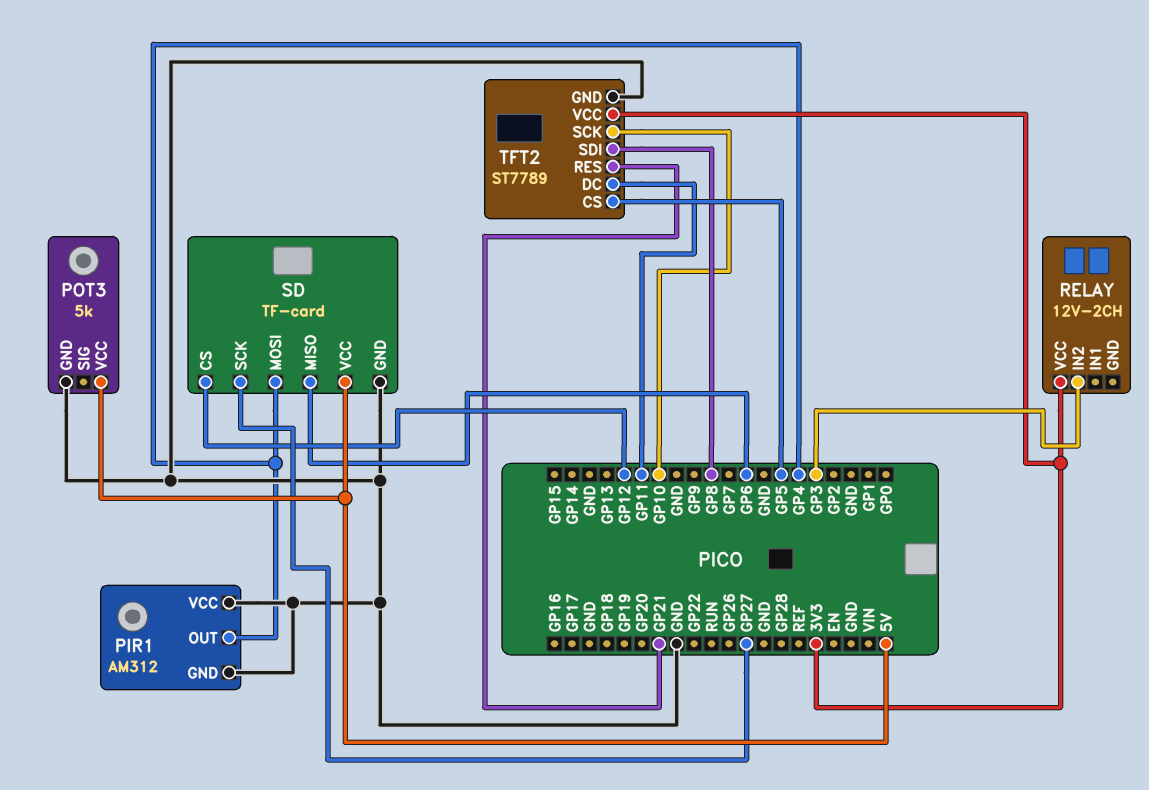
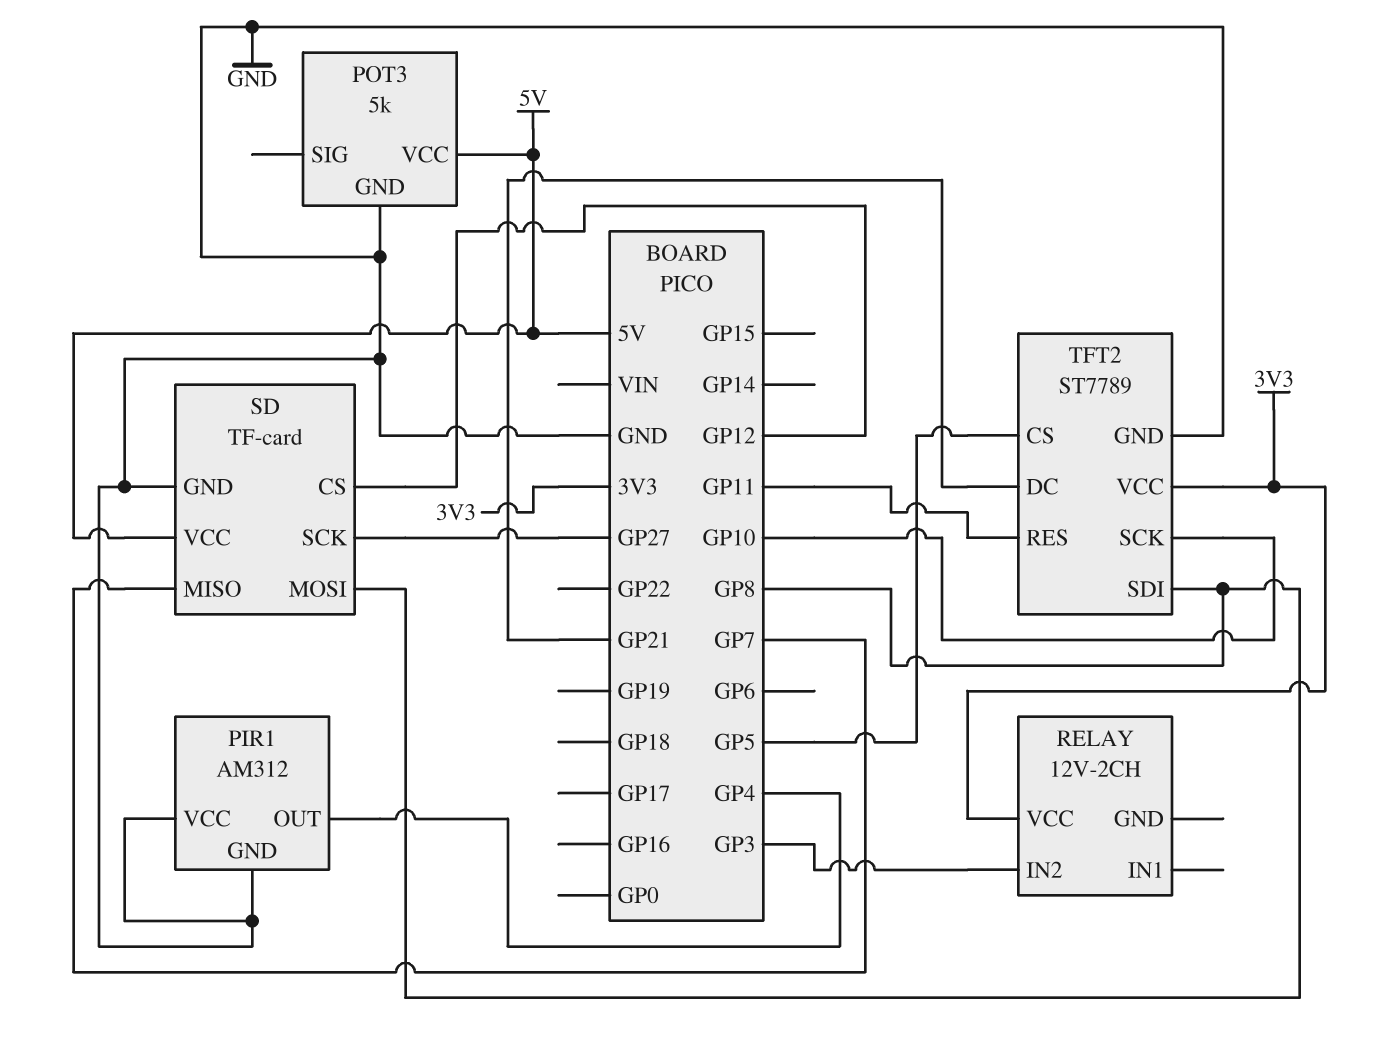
SD pin MISO: GP6 -> GP7
SD pin MOSI: GP4 -> GP8
TFT2 pin DC: GP11 -> GP21
TFT2 pin RES: GP21 -> GP11

